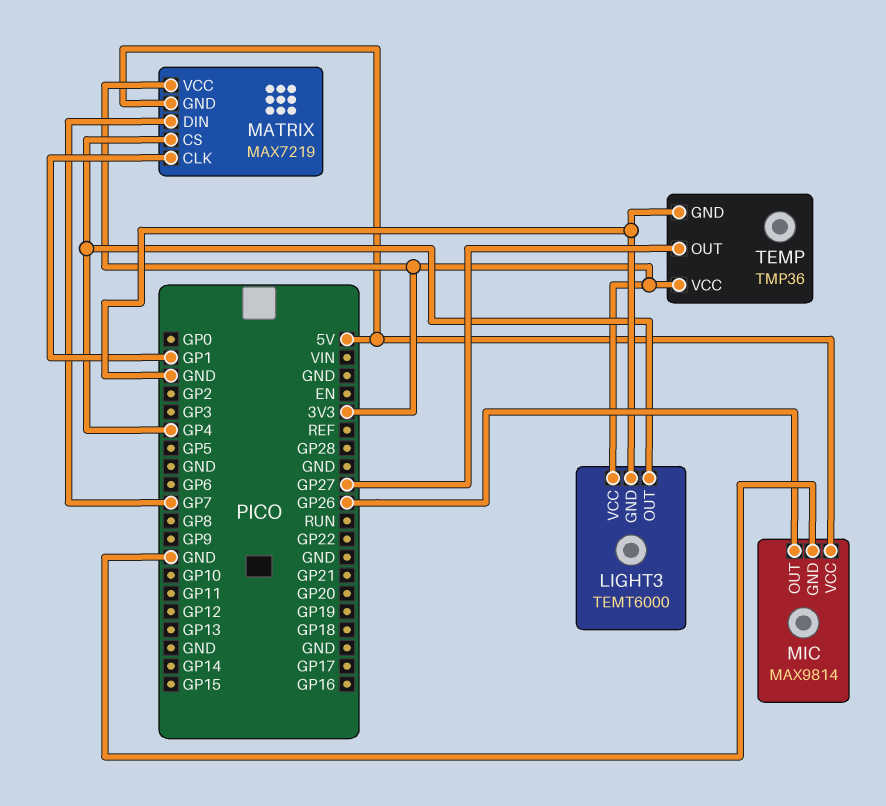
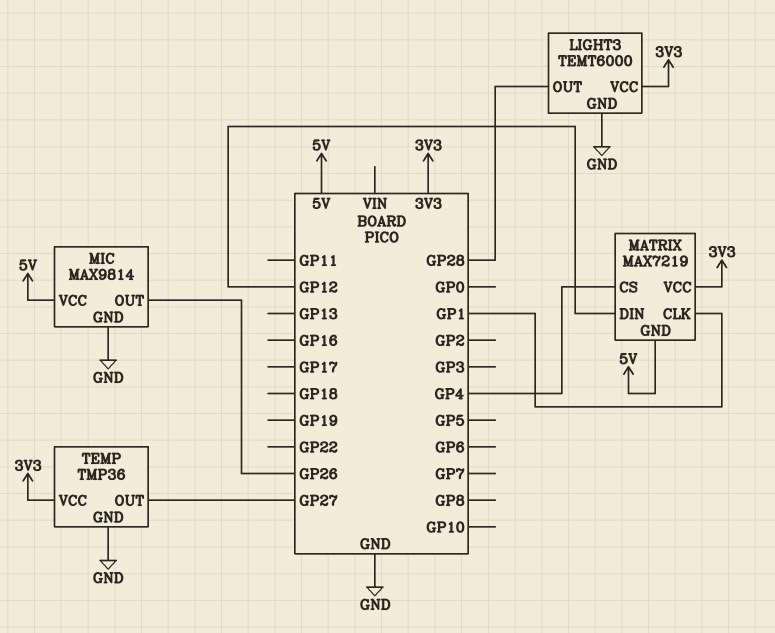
LIGHT3 pin OUT: GP4 -> GP28
MATRIX pin DIN: GP7 -> GP12

